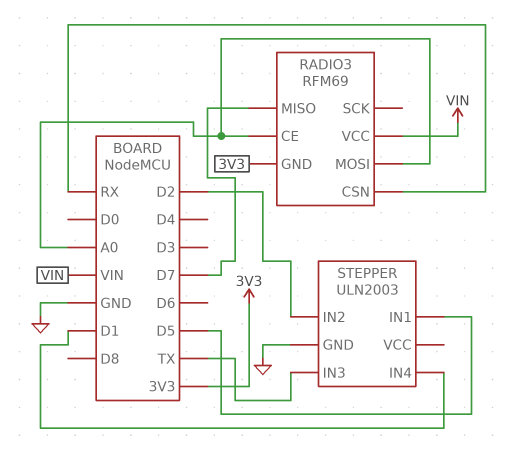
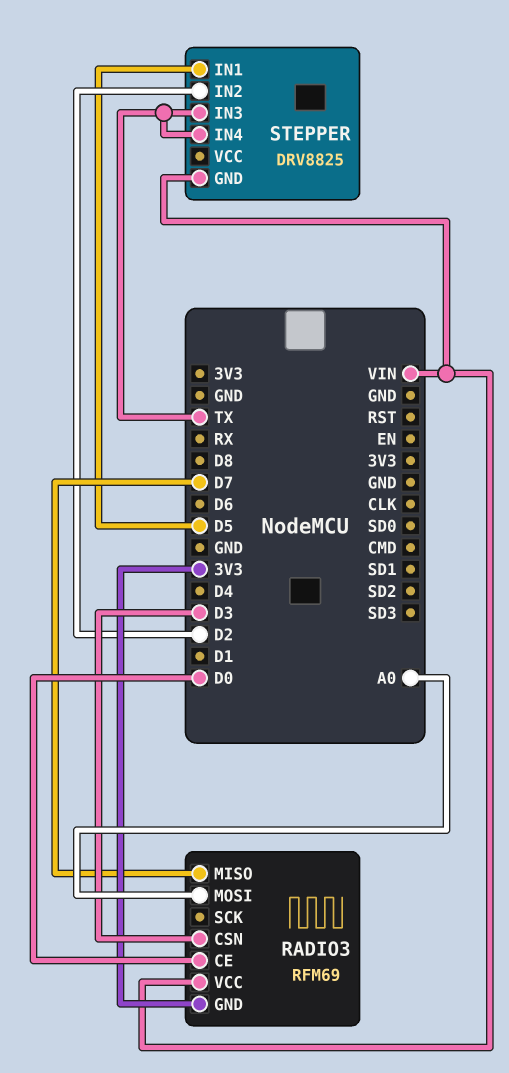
RADIO3 pin CE: A0 -> D0
RADIO3 pin CSN: RX -> D3
STEPPER: ULN2003 -> DRV8825
STEPPER pin GND: GND -> VIN
STEPPER pin IN4: D1 -> TX

